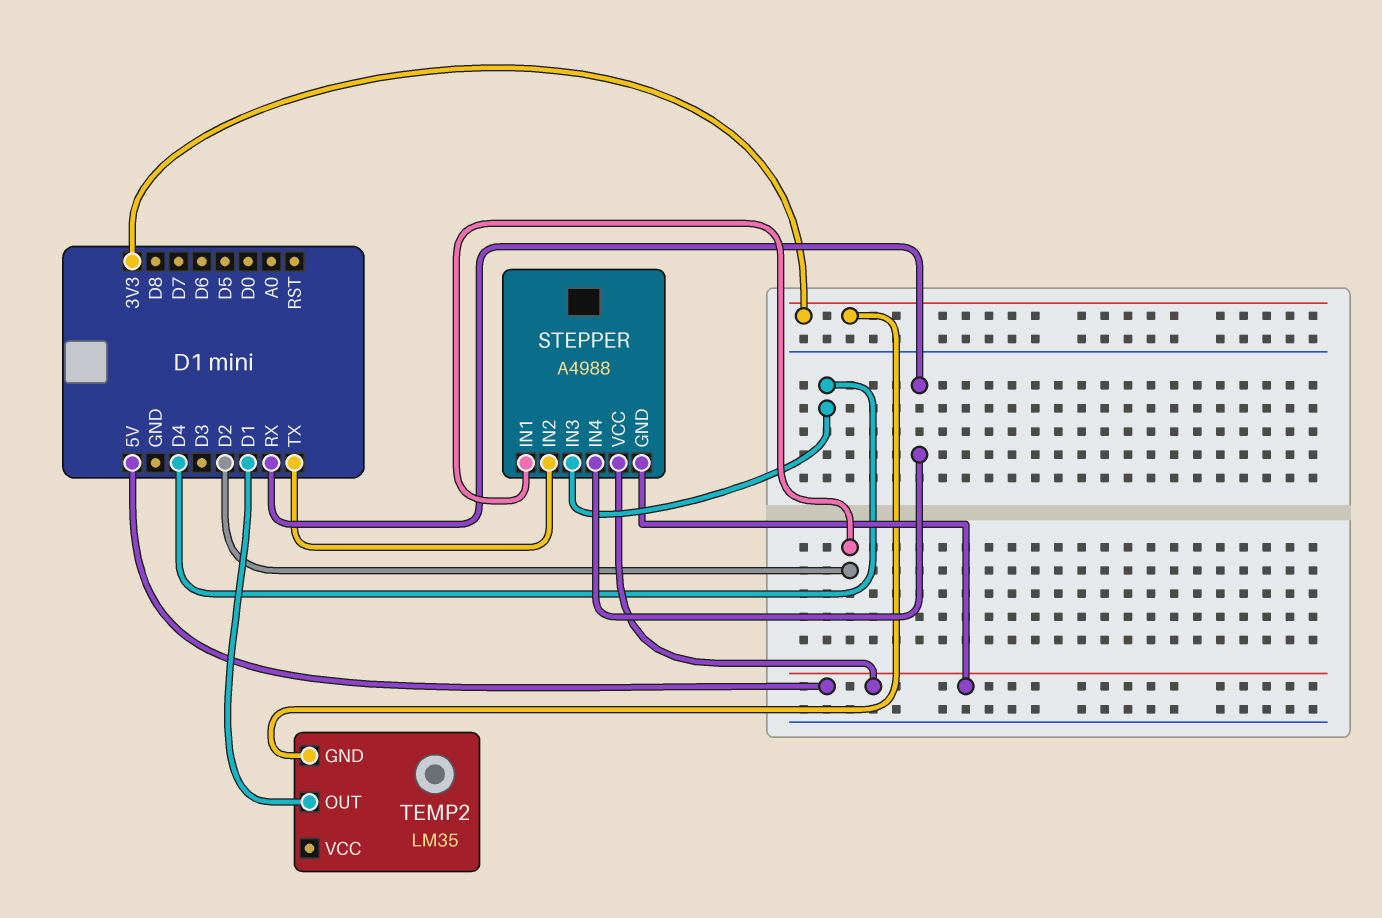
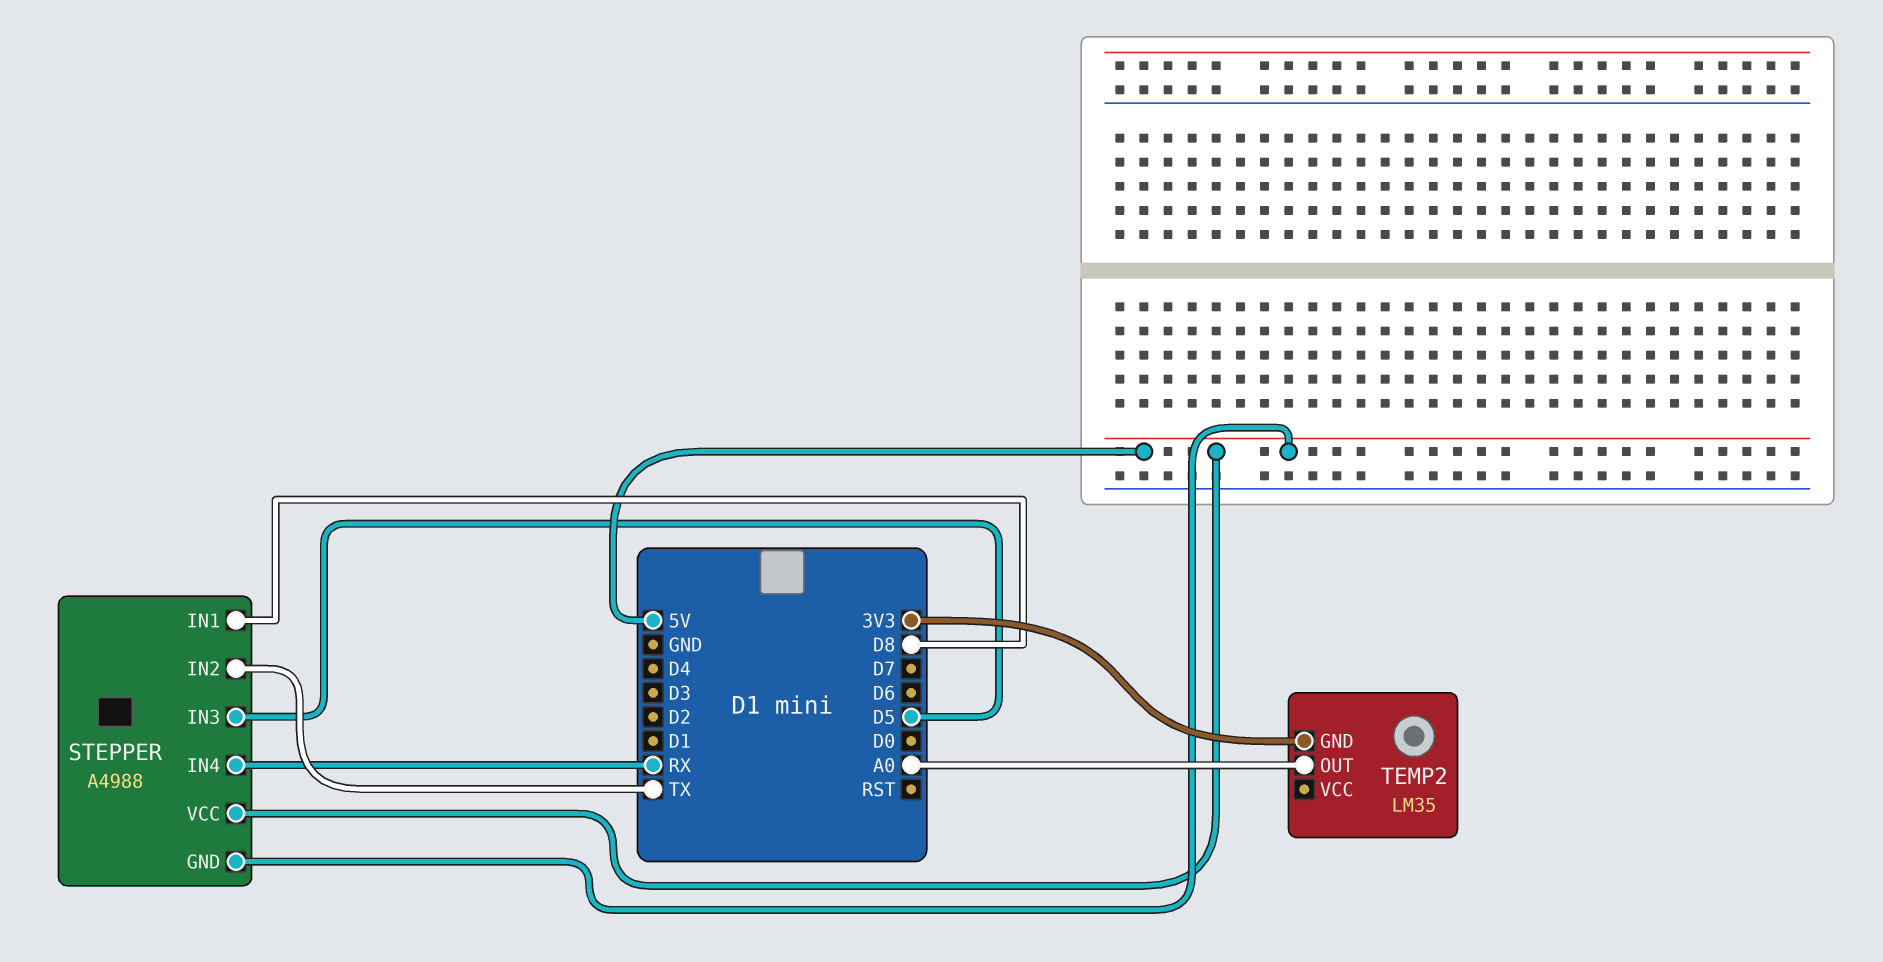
STEPPER pin IN1: D2 -> D8
STEPPER pin IN3: D4 -> D5
TEMP2 pin OUT: D1 -> A0

